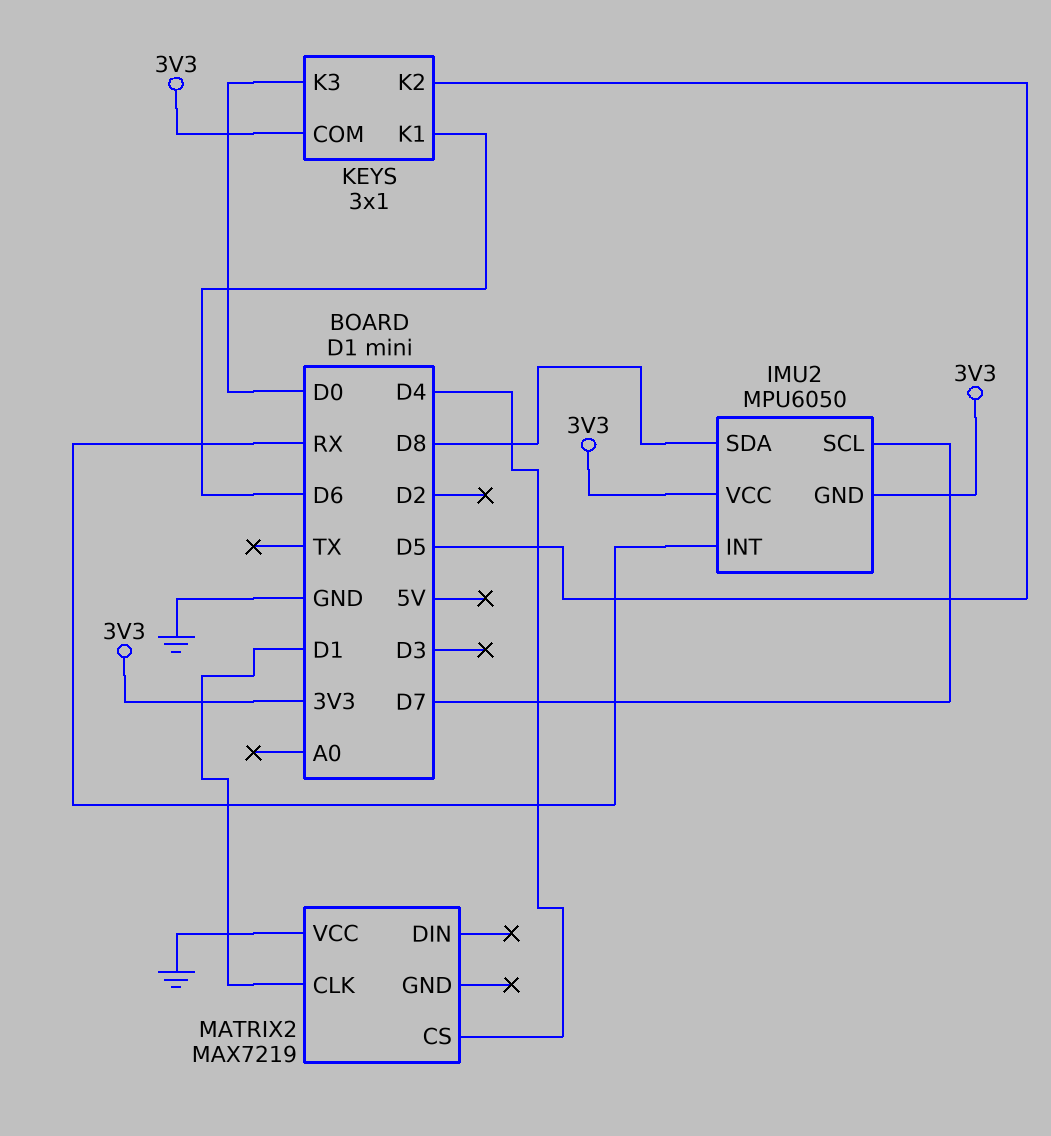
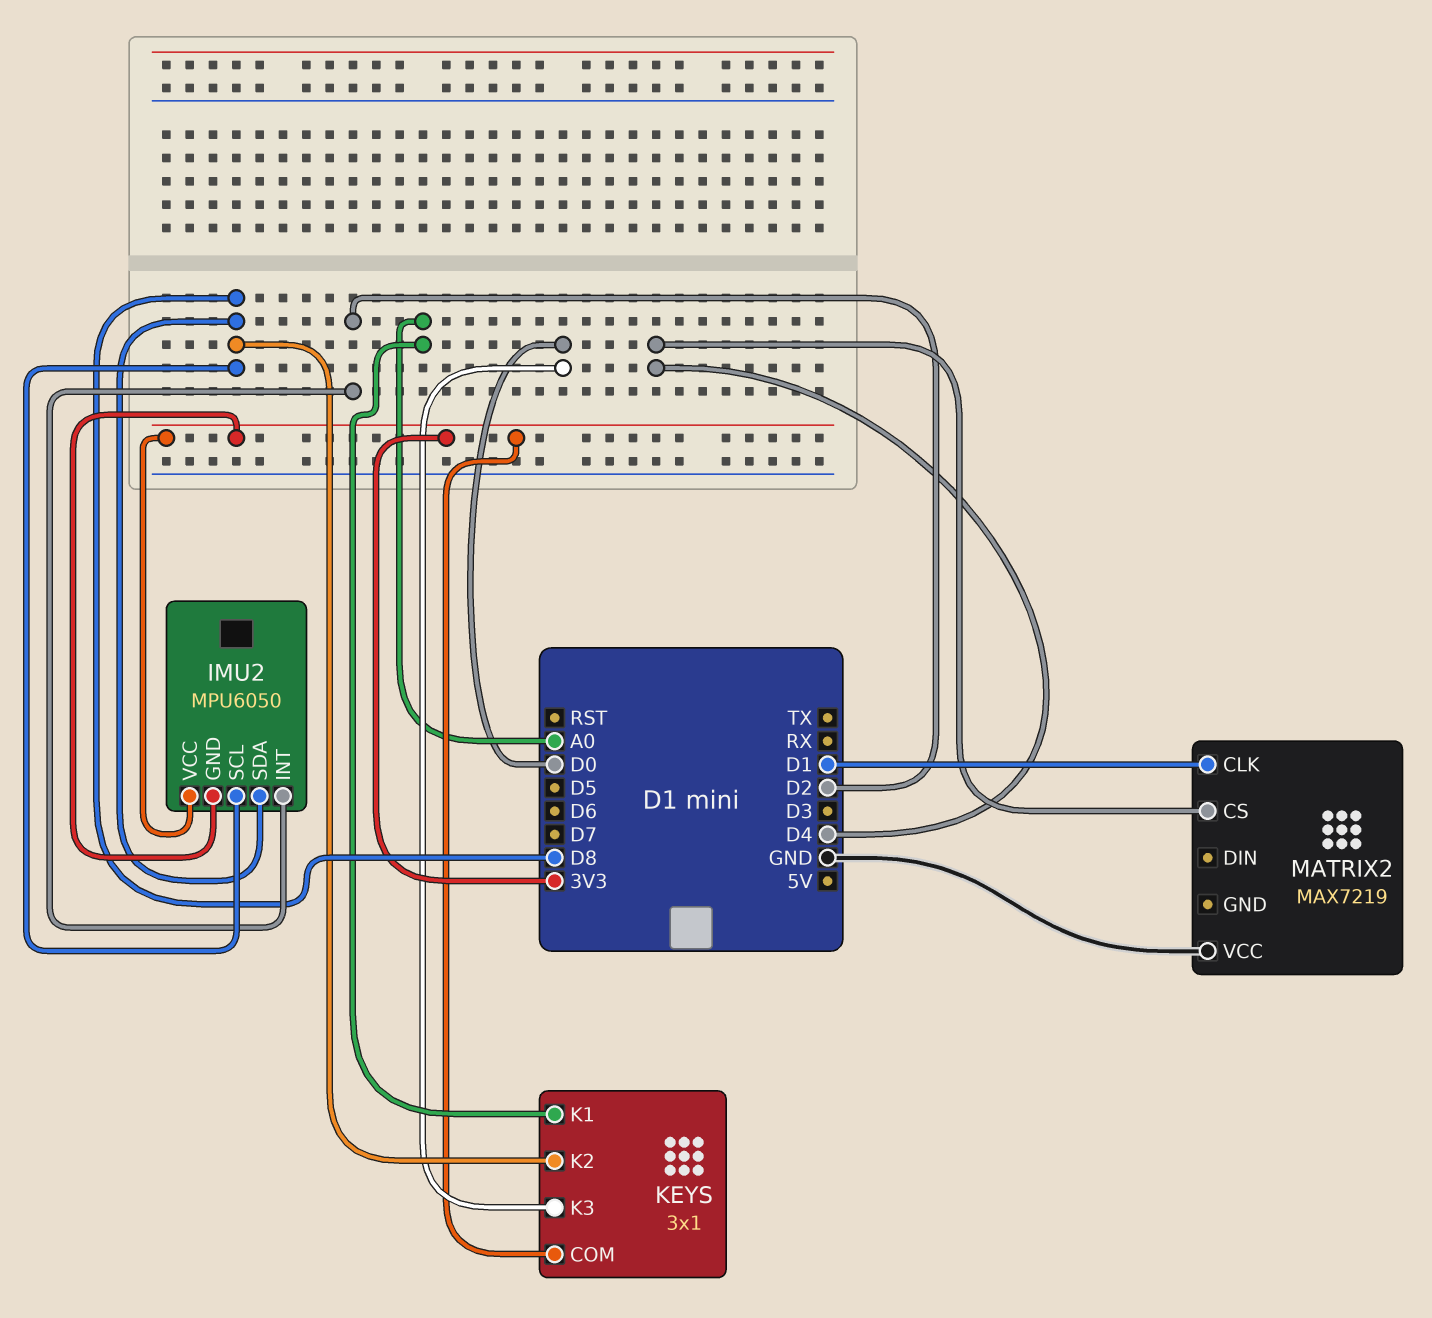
IMU2 pin INT: RX -> D2
IMU2 pin SCL: D7 -> D8
KEYS pin K1: D6 -> A0
KEYS pin K2: D5 -> D8

